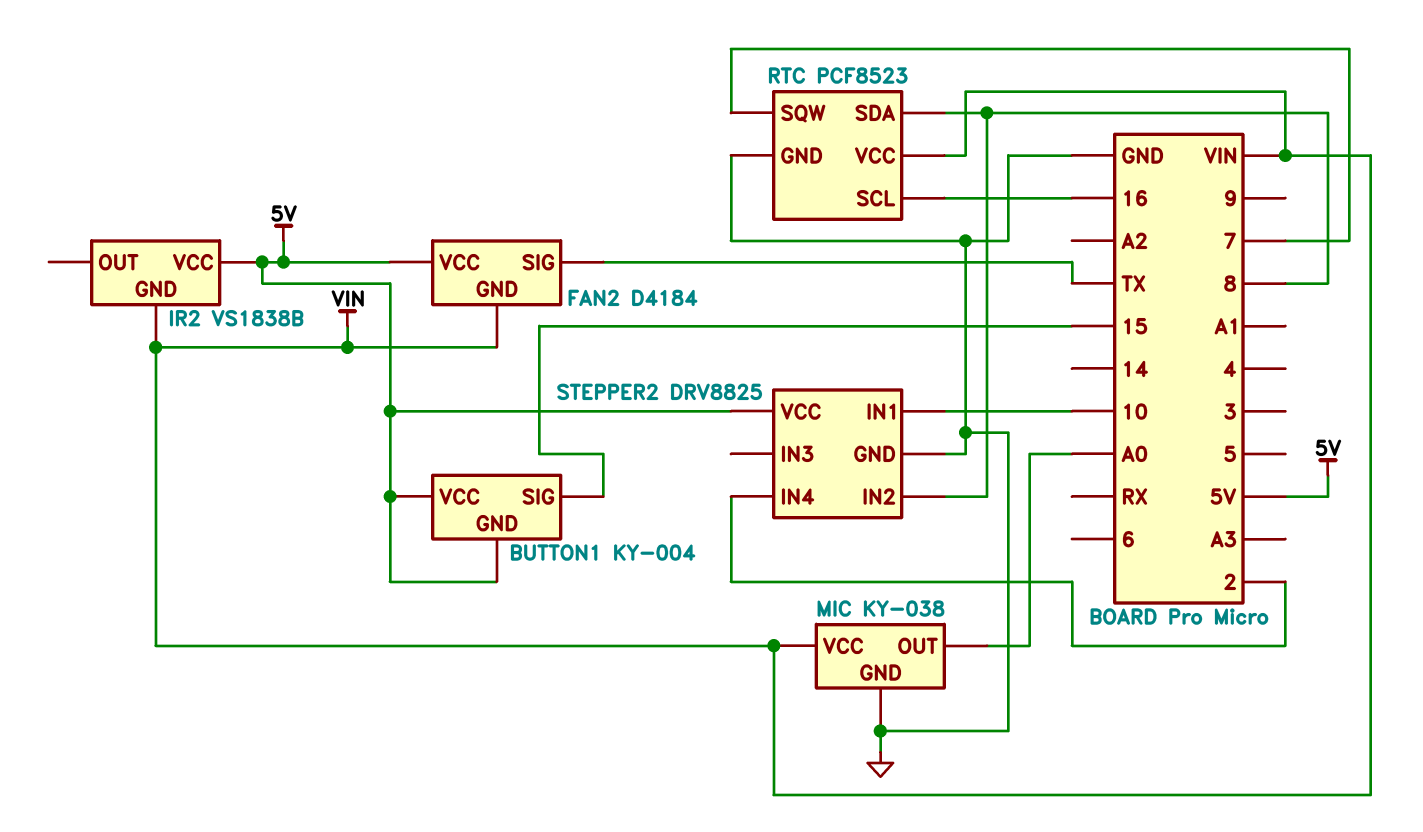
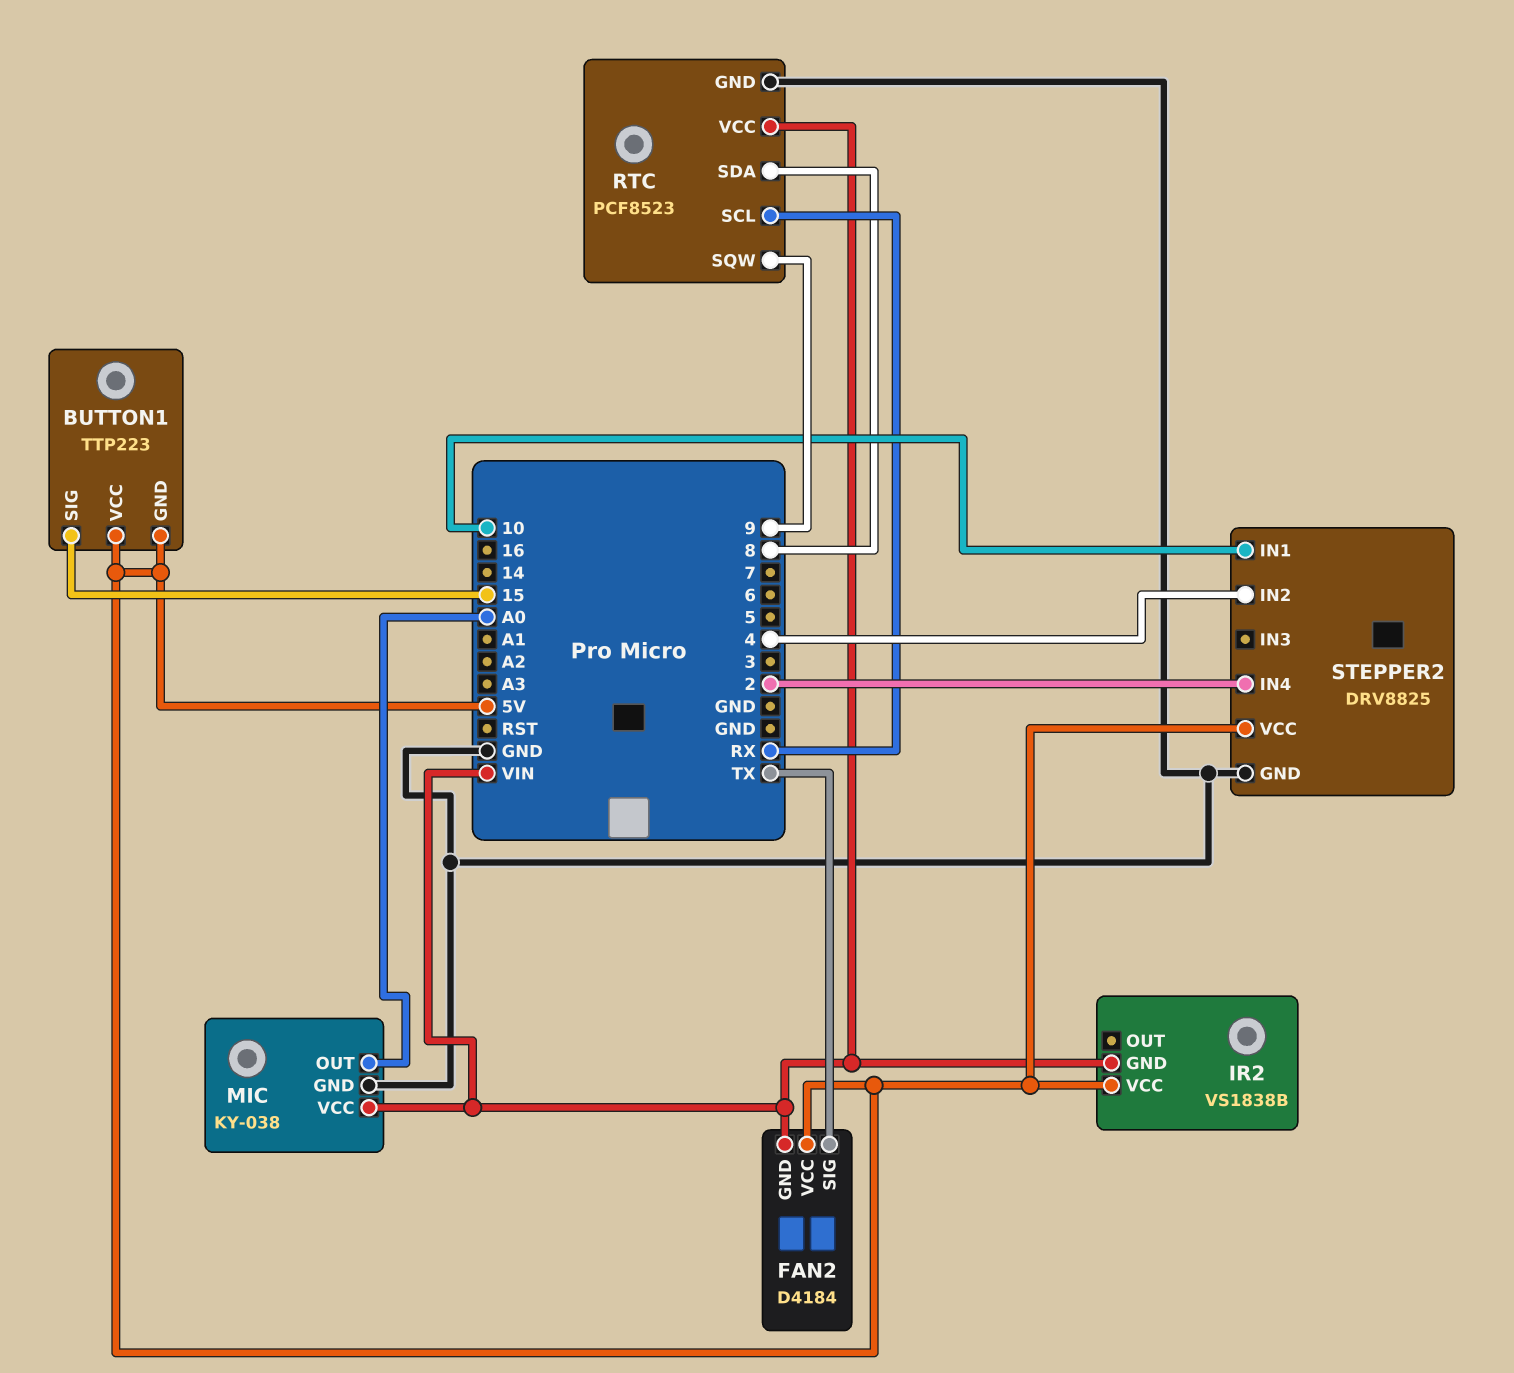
BUTTON1: KY-004 -> TTP223
RTC pin SCL: 16 -> RX
RTC pin SQW: 7 -> 9
STEPPER2 pin IN2: 8 -> 4

